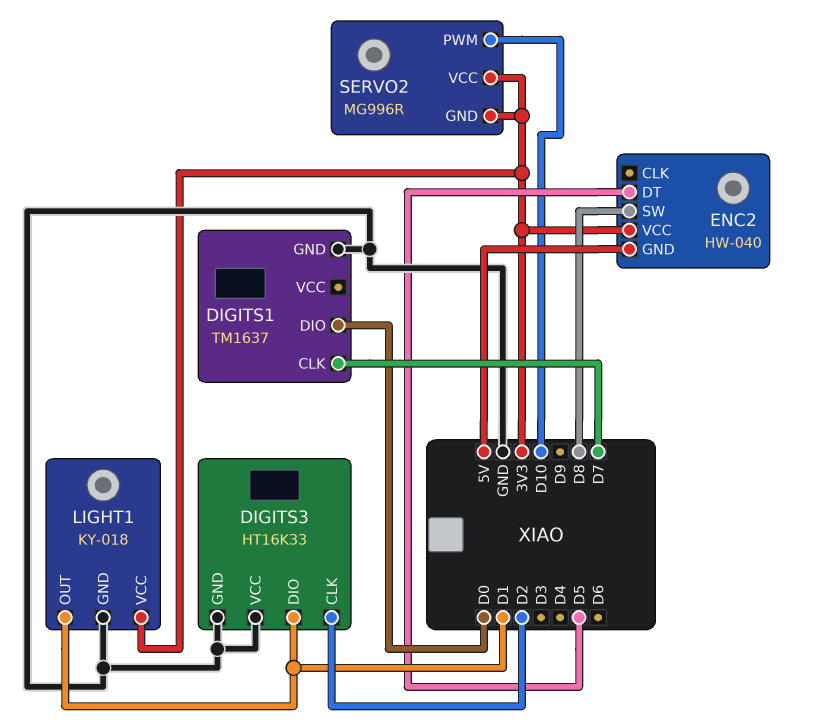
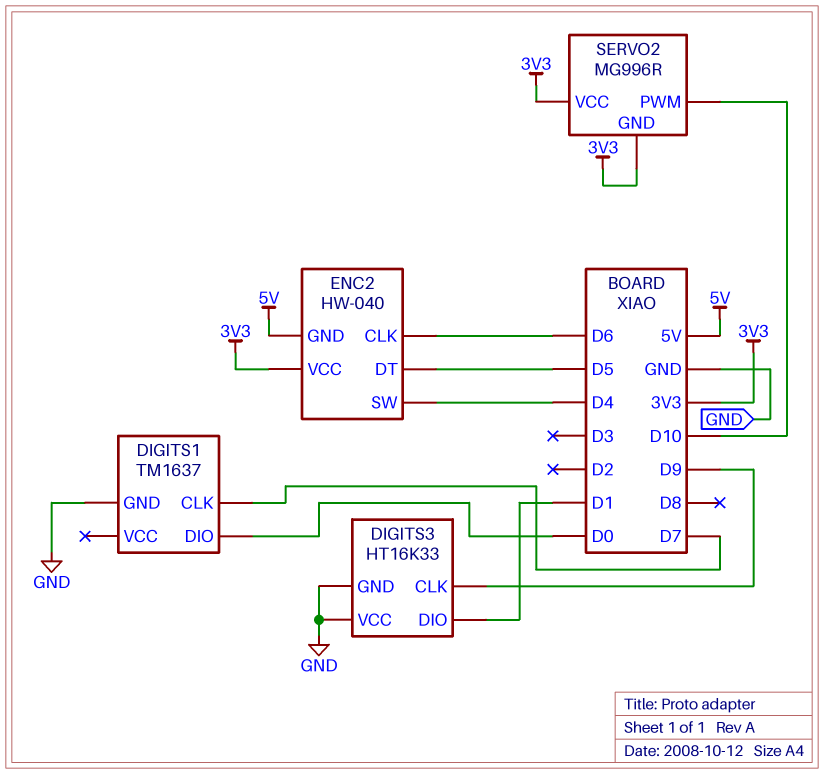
DIGITS3 pin CLK: D2 -> D9
ENC2 pin CLK: none -> D6
ENC2 pin SW: D8 -> D4
LIGHT1: KY-018 -> none
LIGHT1 pin GND: GND -> none
LIGHT1 pin OUT: D1 -> none
LIGHT1 pin VCC: 3V3 -> none

